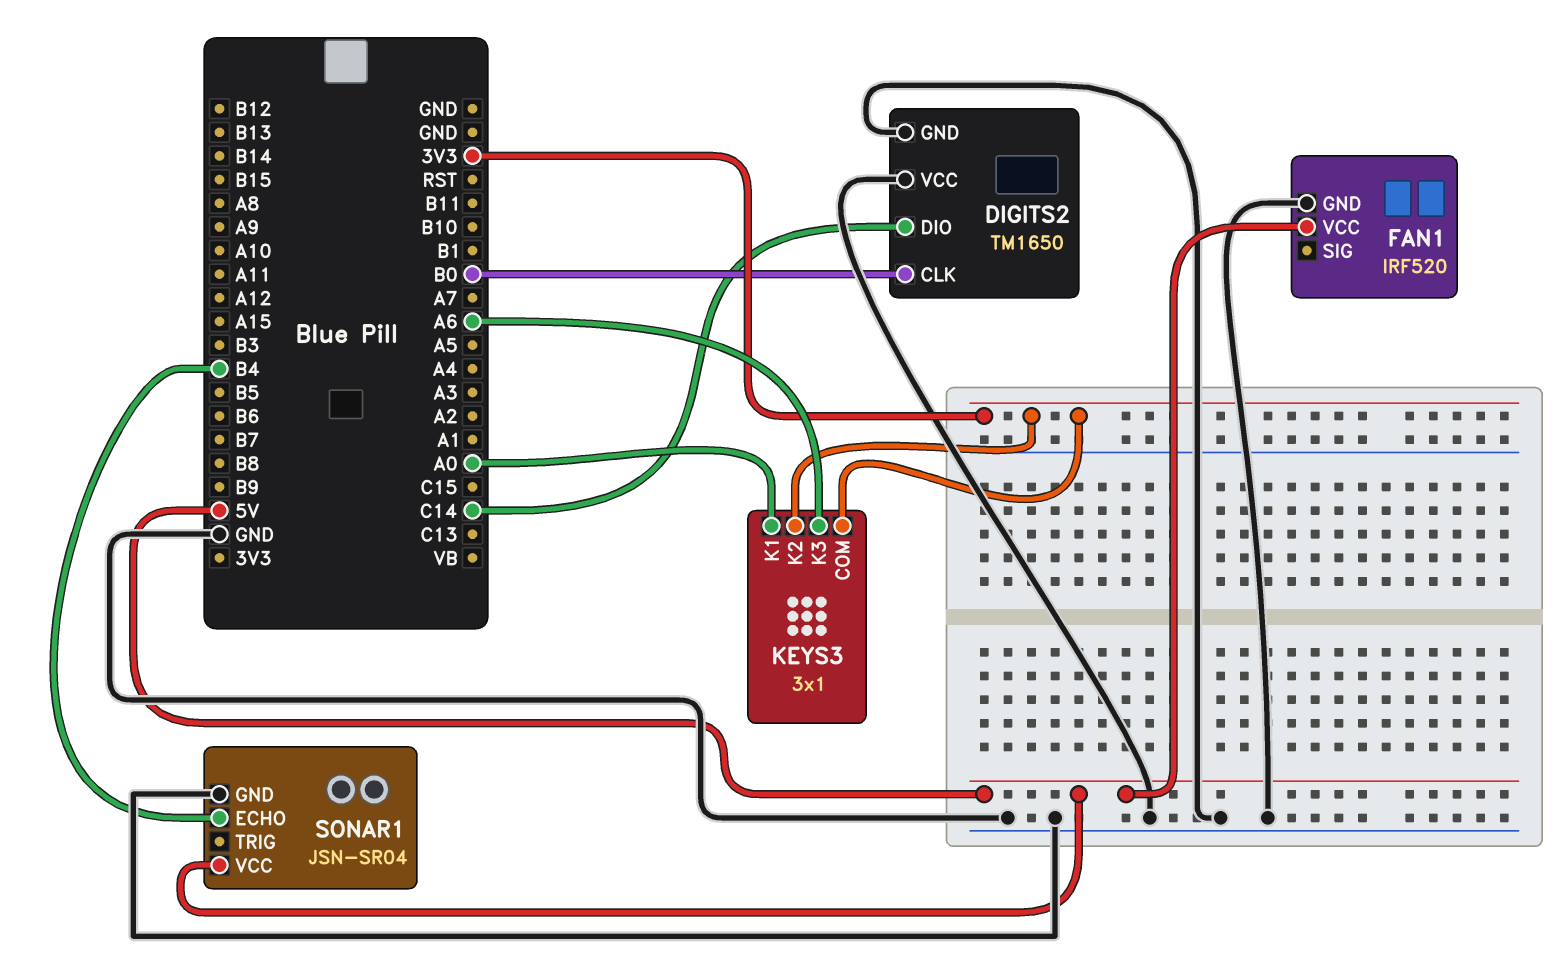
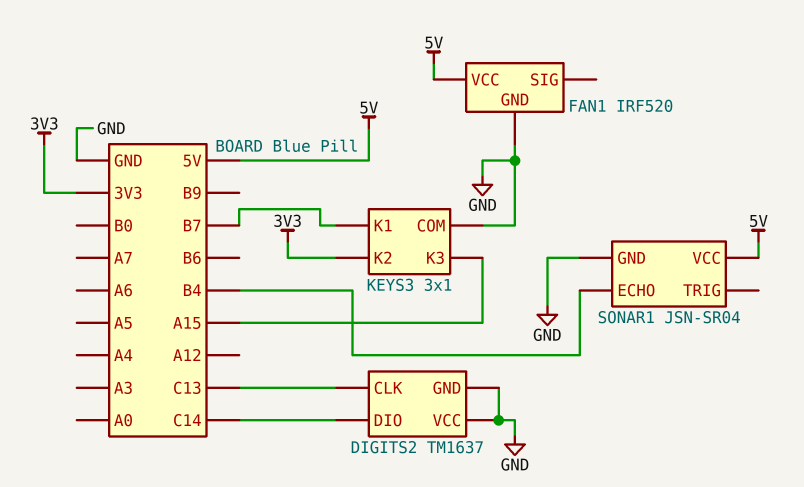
DIGITS2: TM1650 -> TM1637
DIGITS2 pin CLK: B0 -> C13
KEYS3 pin COM: 3V3 -> GND
KEYS3 pin K1: A0 -> B7
KEYS3 pin K3: A6 -> A15

